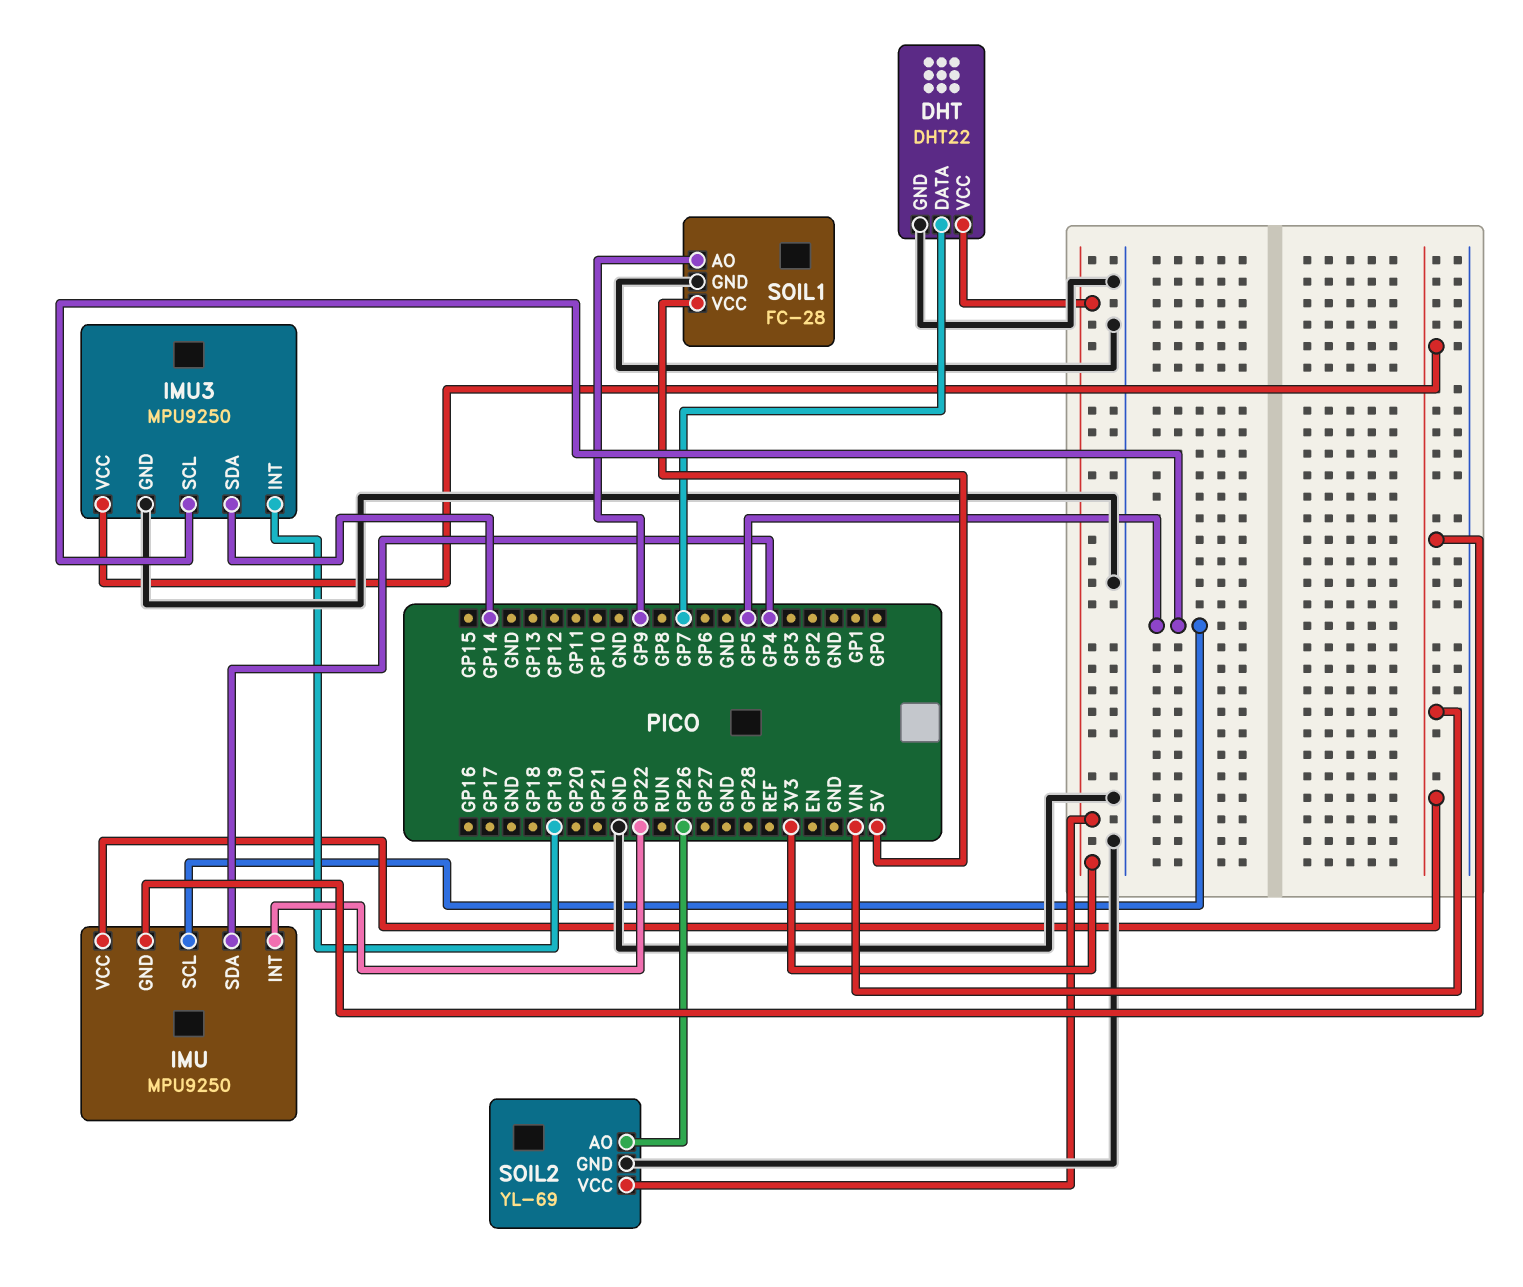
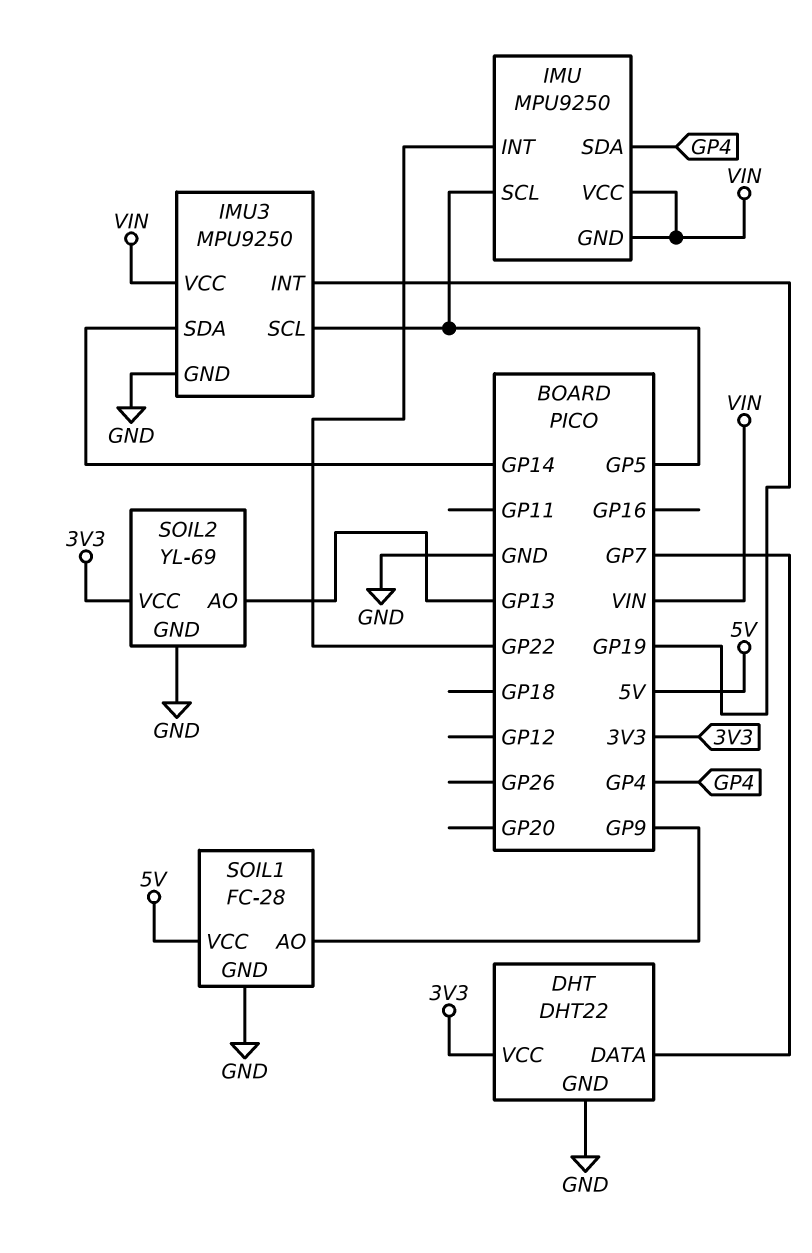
SOIL2 pin AO: GP26 -> GP13

